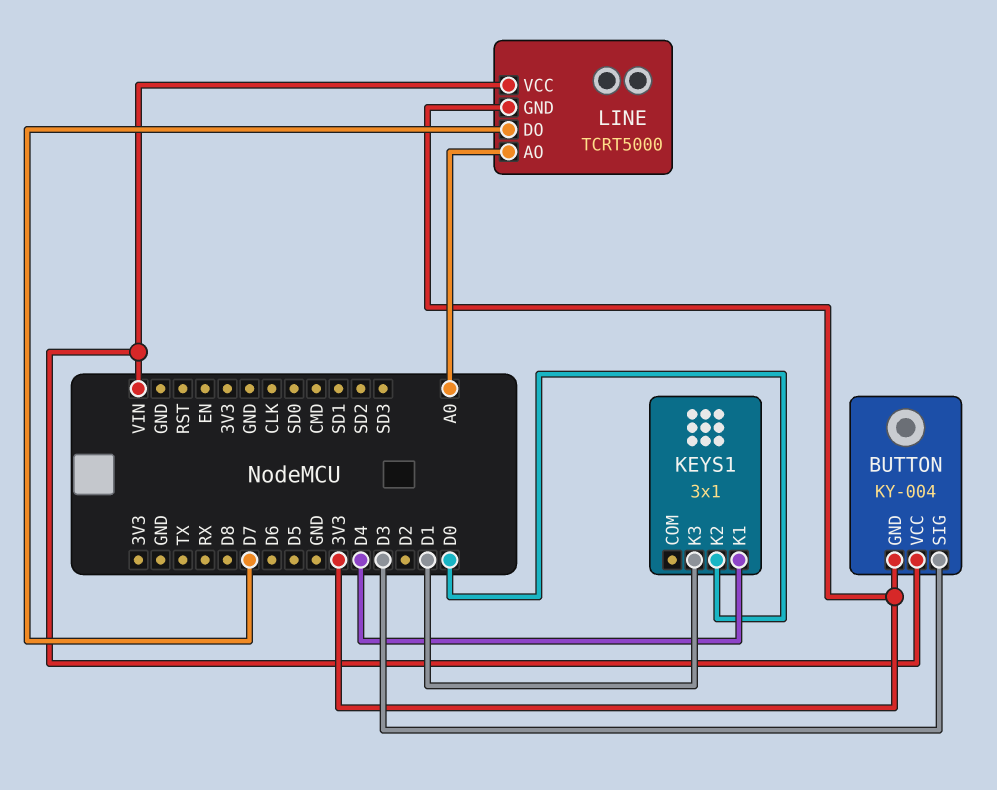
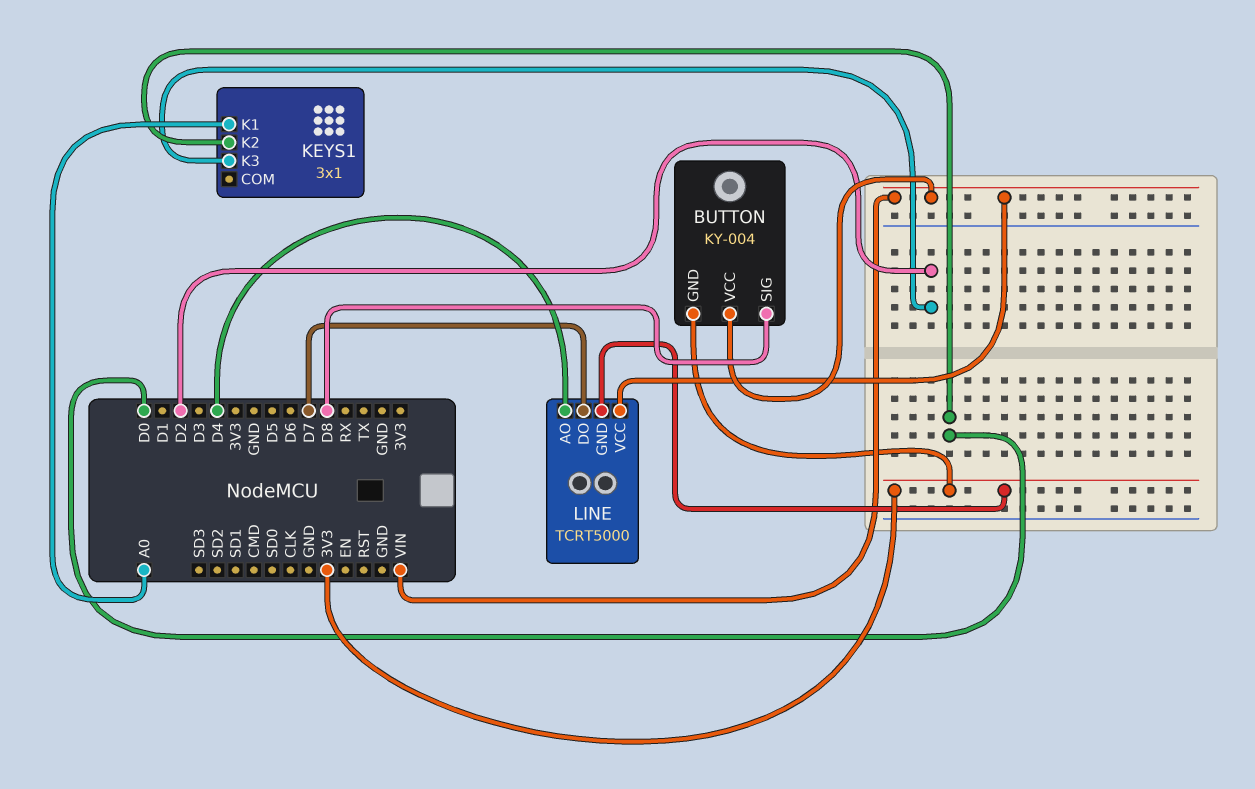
BUTTON pin SIG: D3 -> D8
KEYS1 pin K1: D4 -> A0
KEYS1 pin K3: D1 -> D2
LINE pin AO: A0 -> D4

